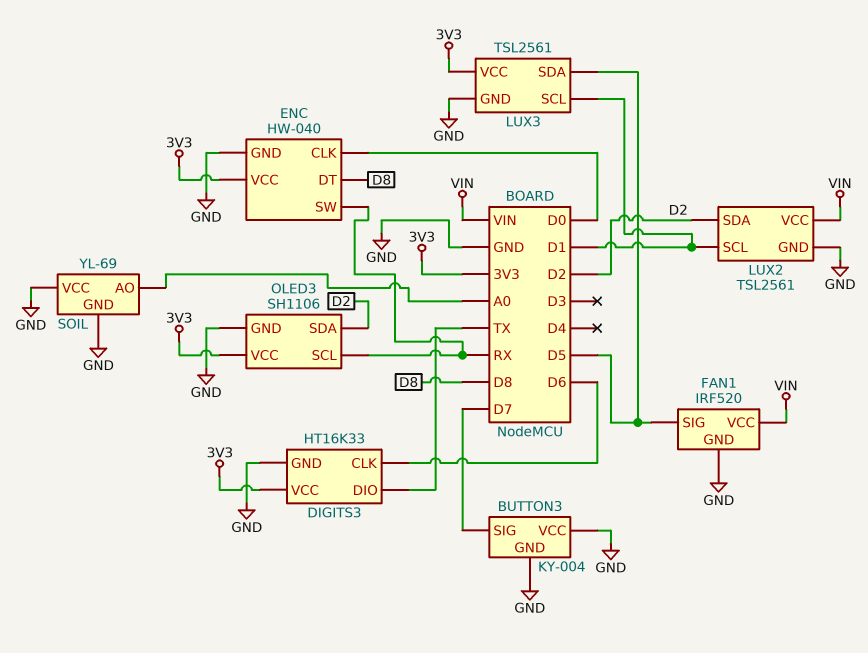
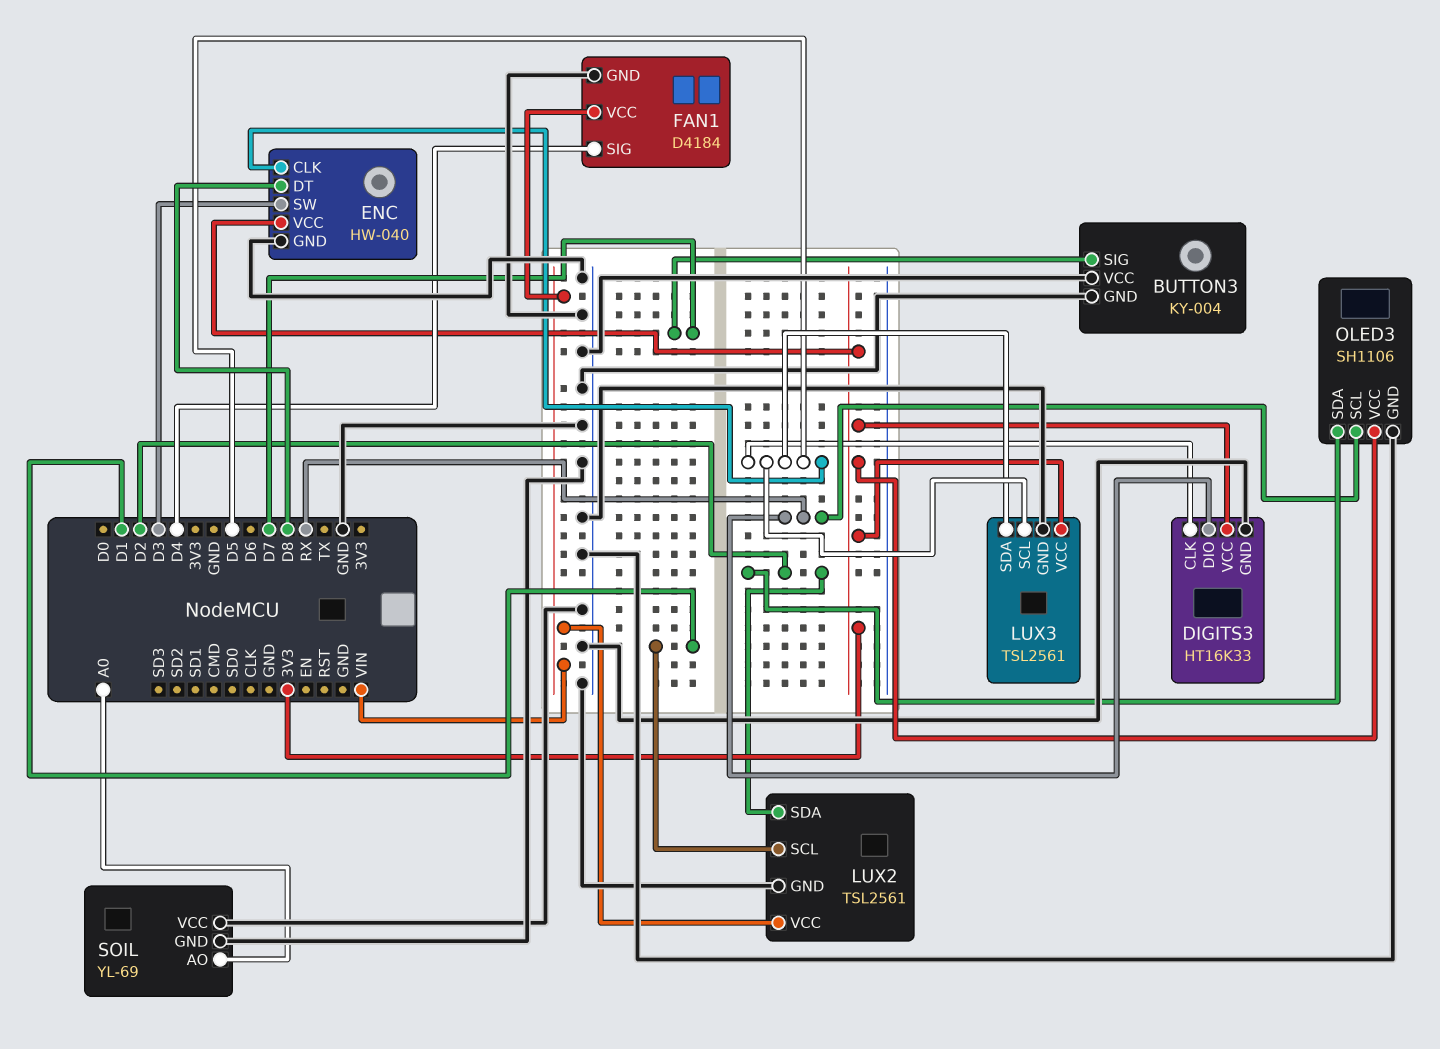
DIGITS3 pin CLK: D6 -> D5
DIGITS3 pin DIO: TX -> RX
ENC pin CLK: D0 -> D5
ENC pin SW: RX -> D3
FAN1: IRF520 -> D4184
FAN1 pin SIG: D5 -> D4
LUX3 pin SCL: D1 -> D5

